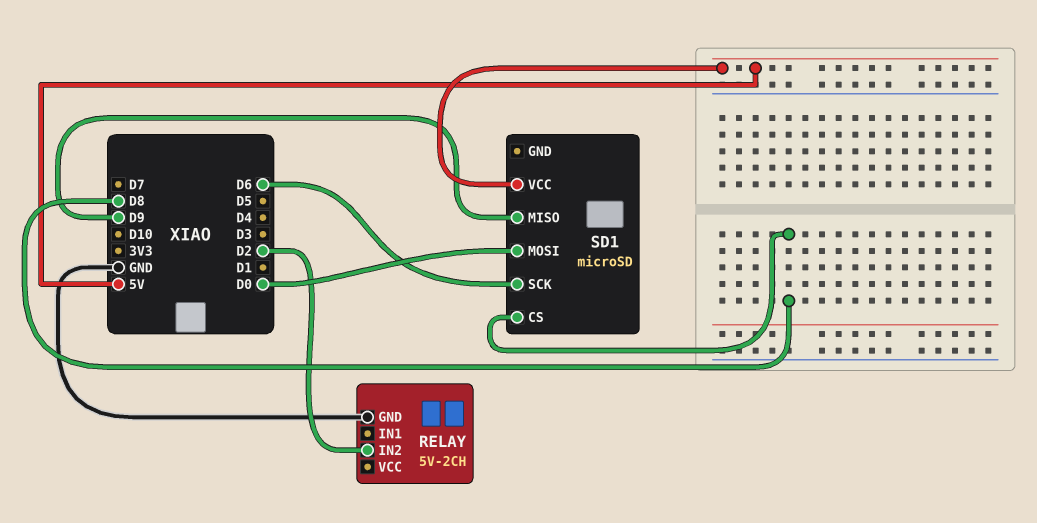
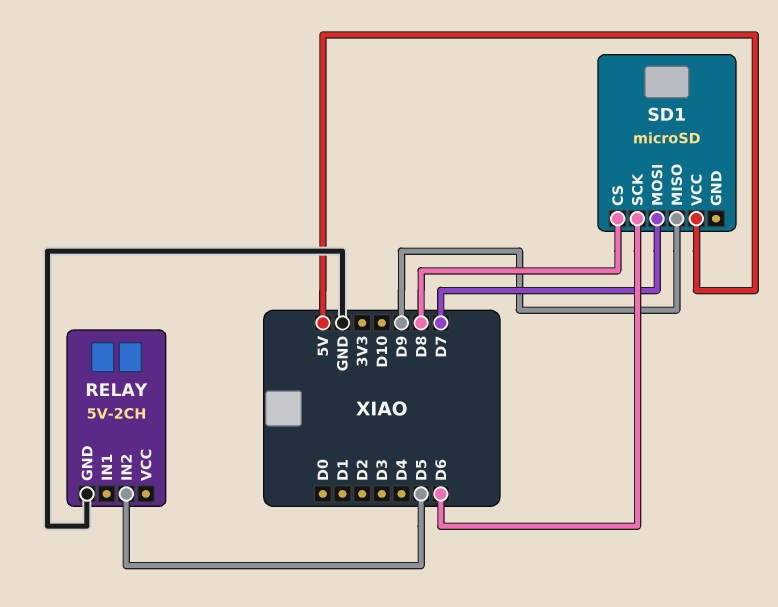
RELAY pin IN2: D2 -> D5
SD1 pin MOSI: D0 -> D7

